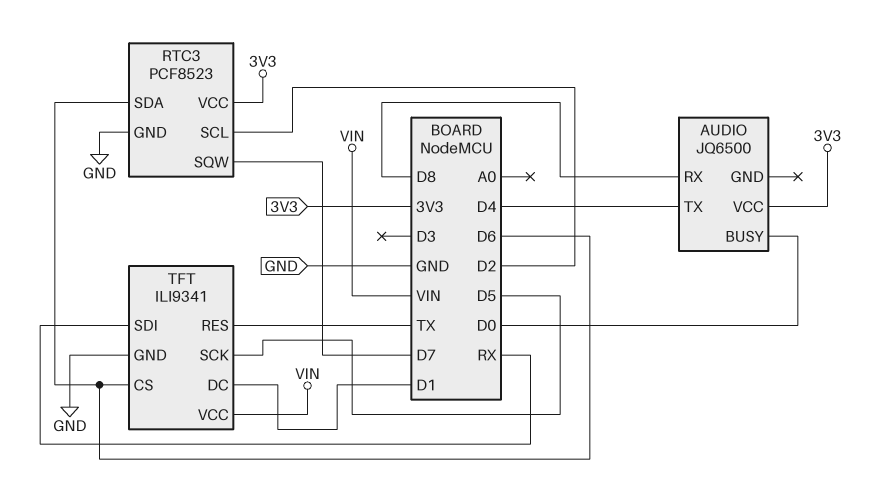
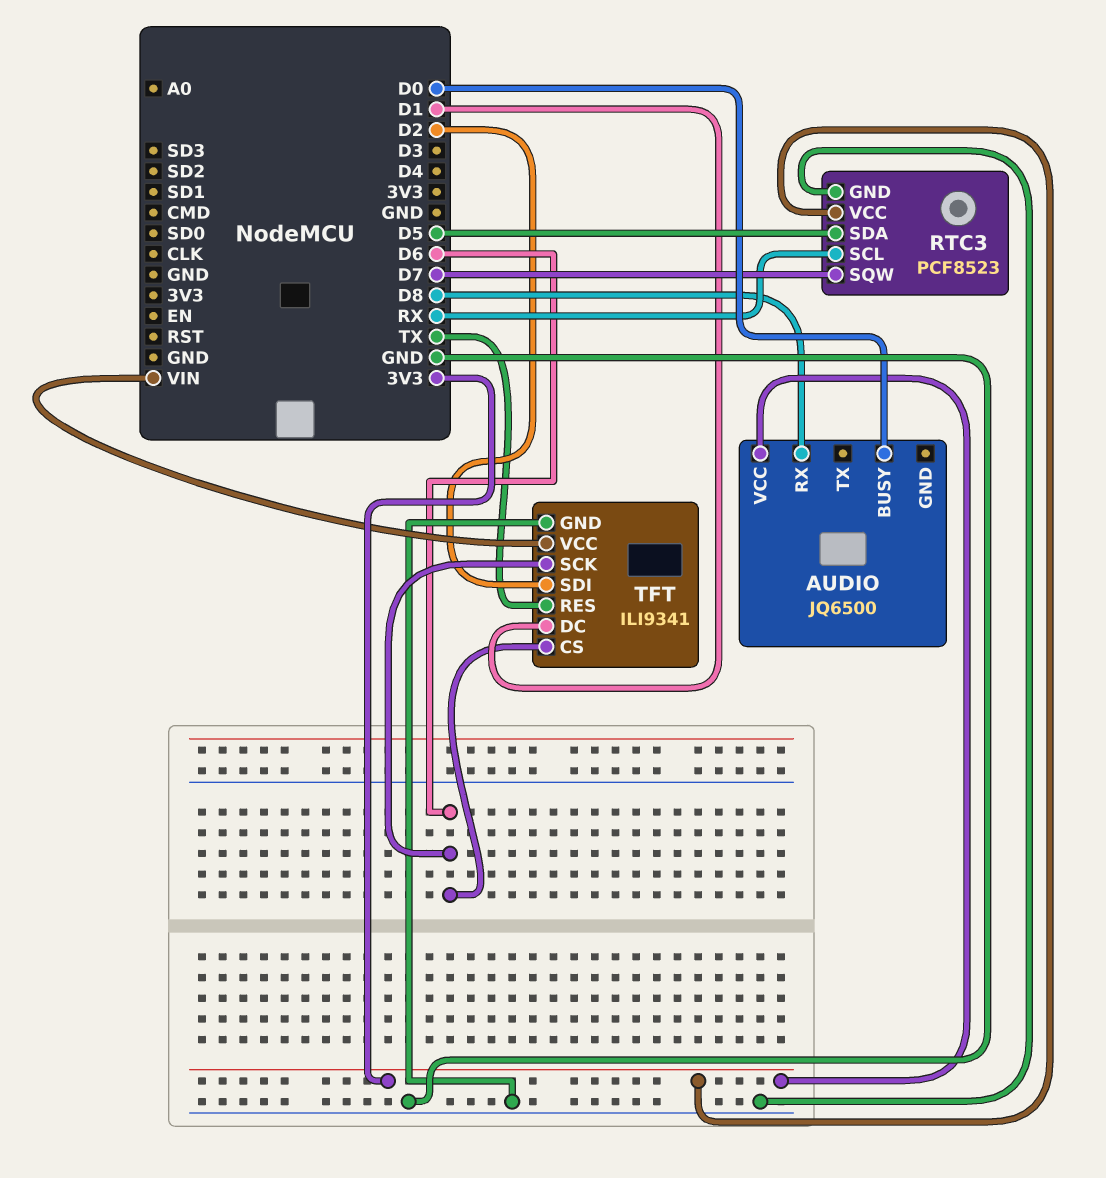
AUDIO pin TX: D4 -> none
RTC3 pin SCL: D2 -> RX
RTC3 pin SDA: D6 -> D5
TFT pin SCK: D5 -> D6
TFT pin SDI: RX -> D2

